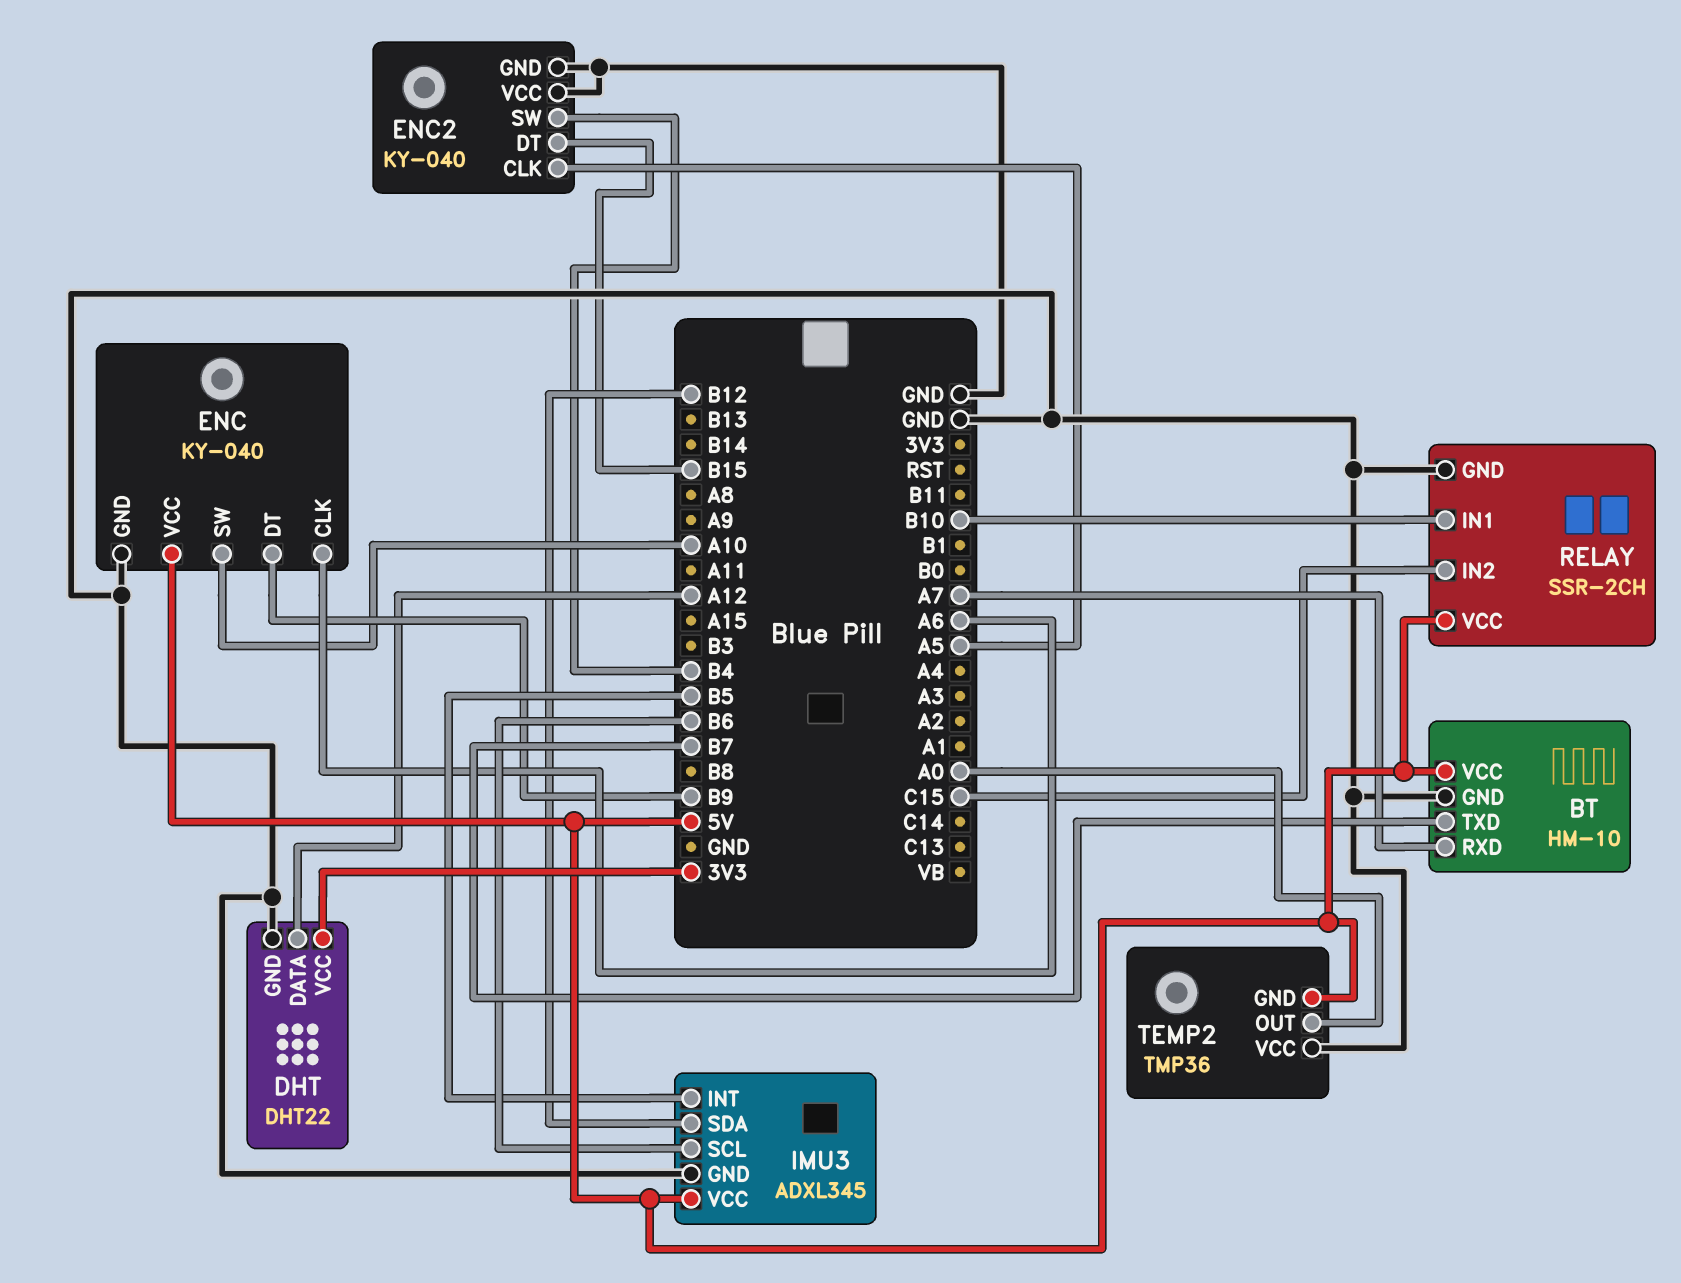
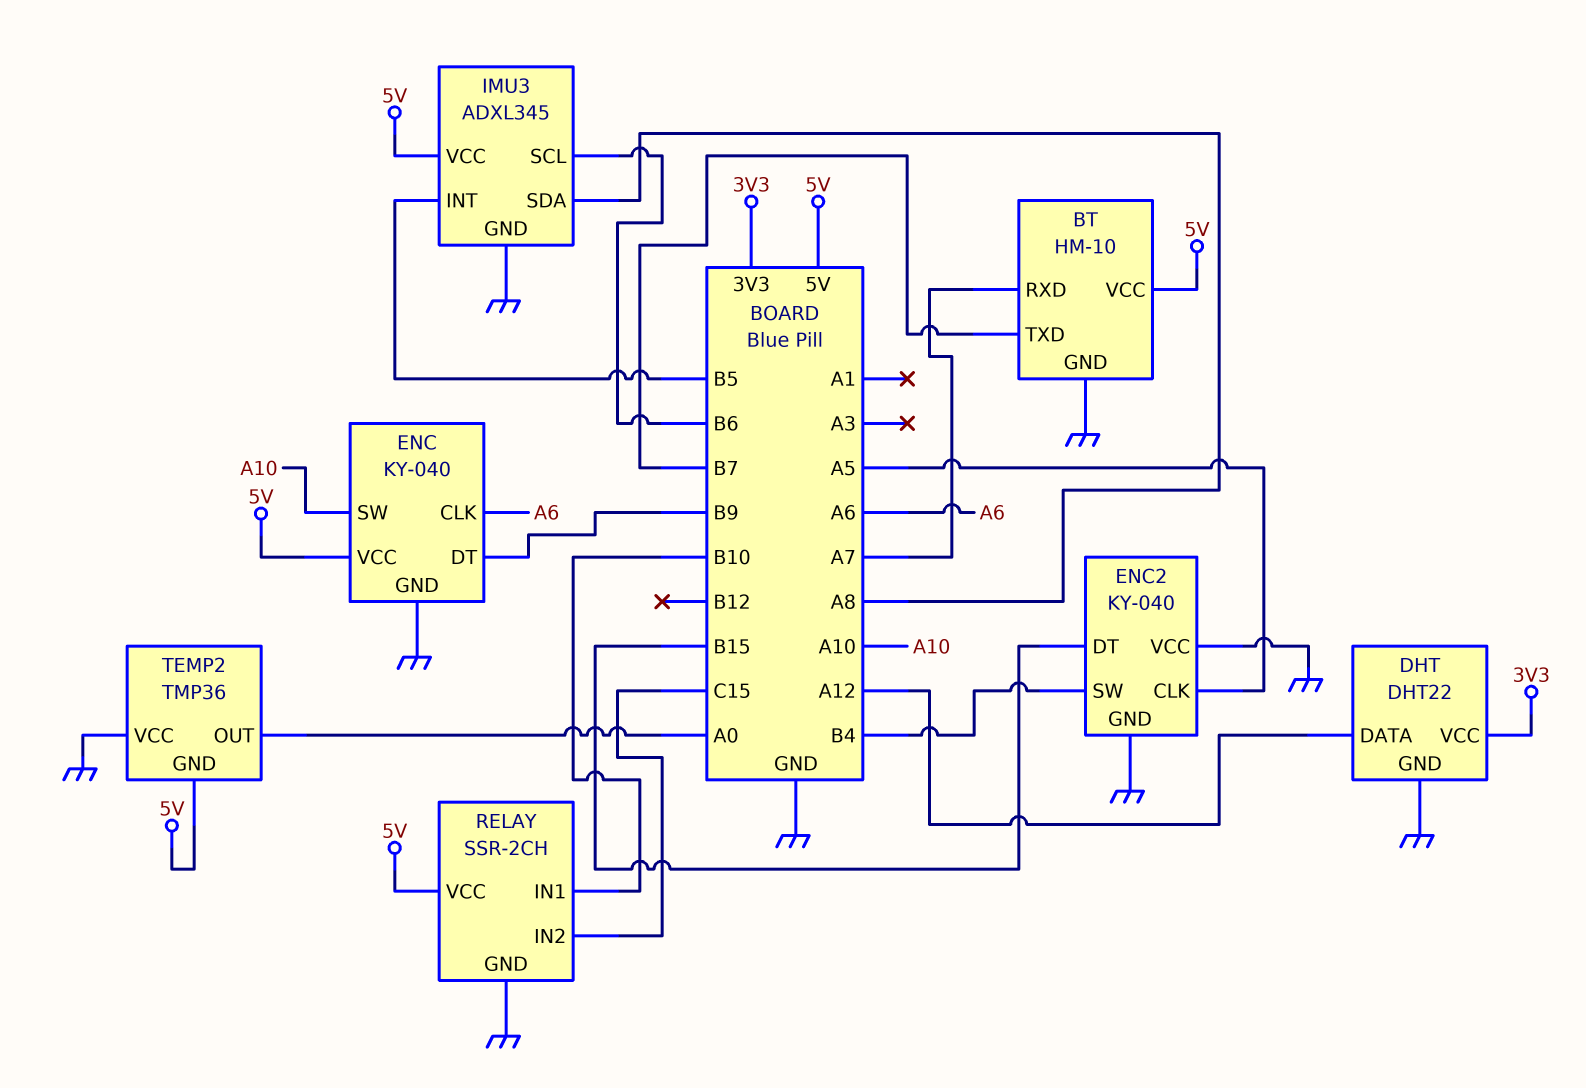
IMU3 pin SDA: B12 -> A8

